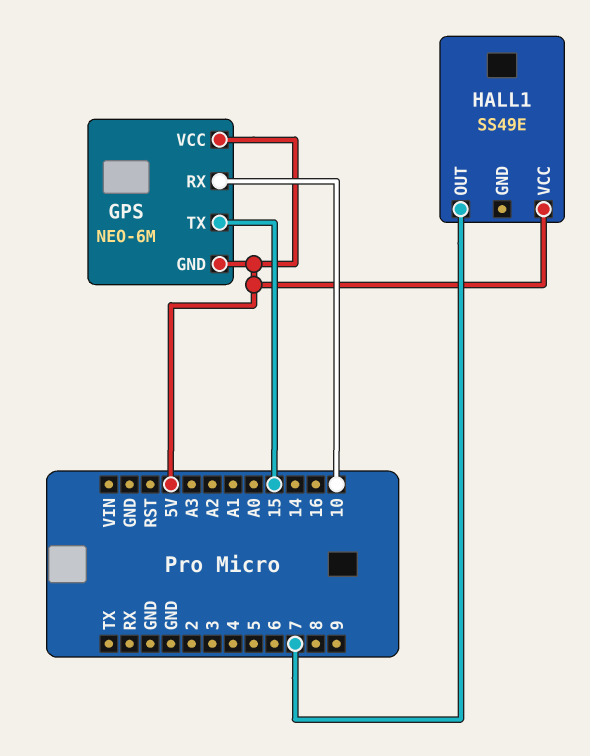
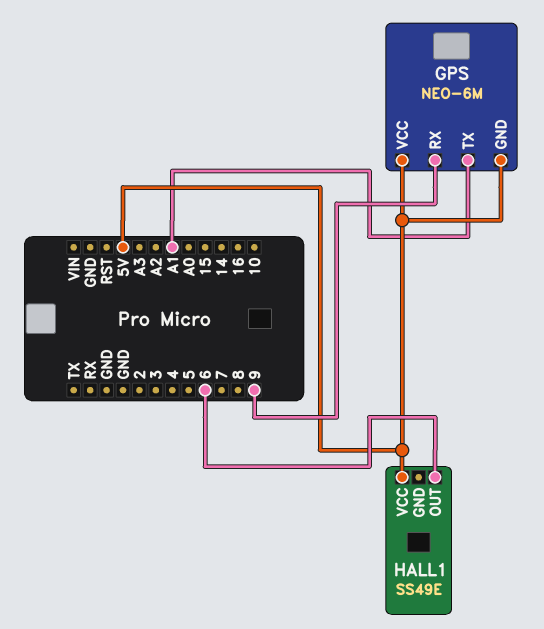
GPS pin RX: 10 -> 9
GPS pin TX: 15 -> A1
HALL1 pin OUT: 7 -> 6

